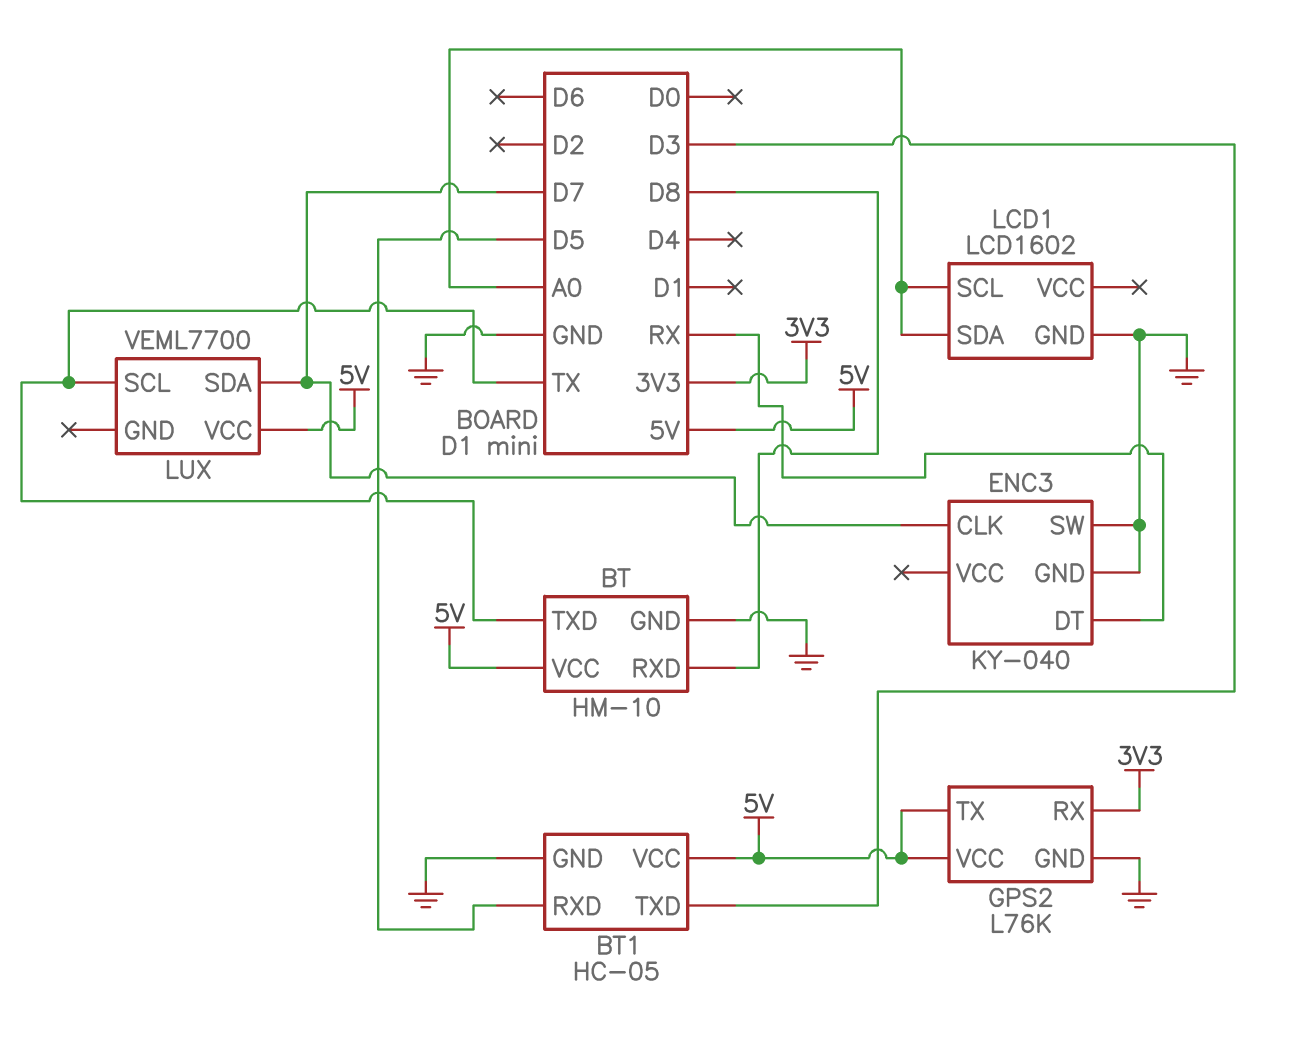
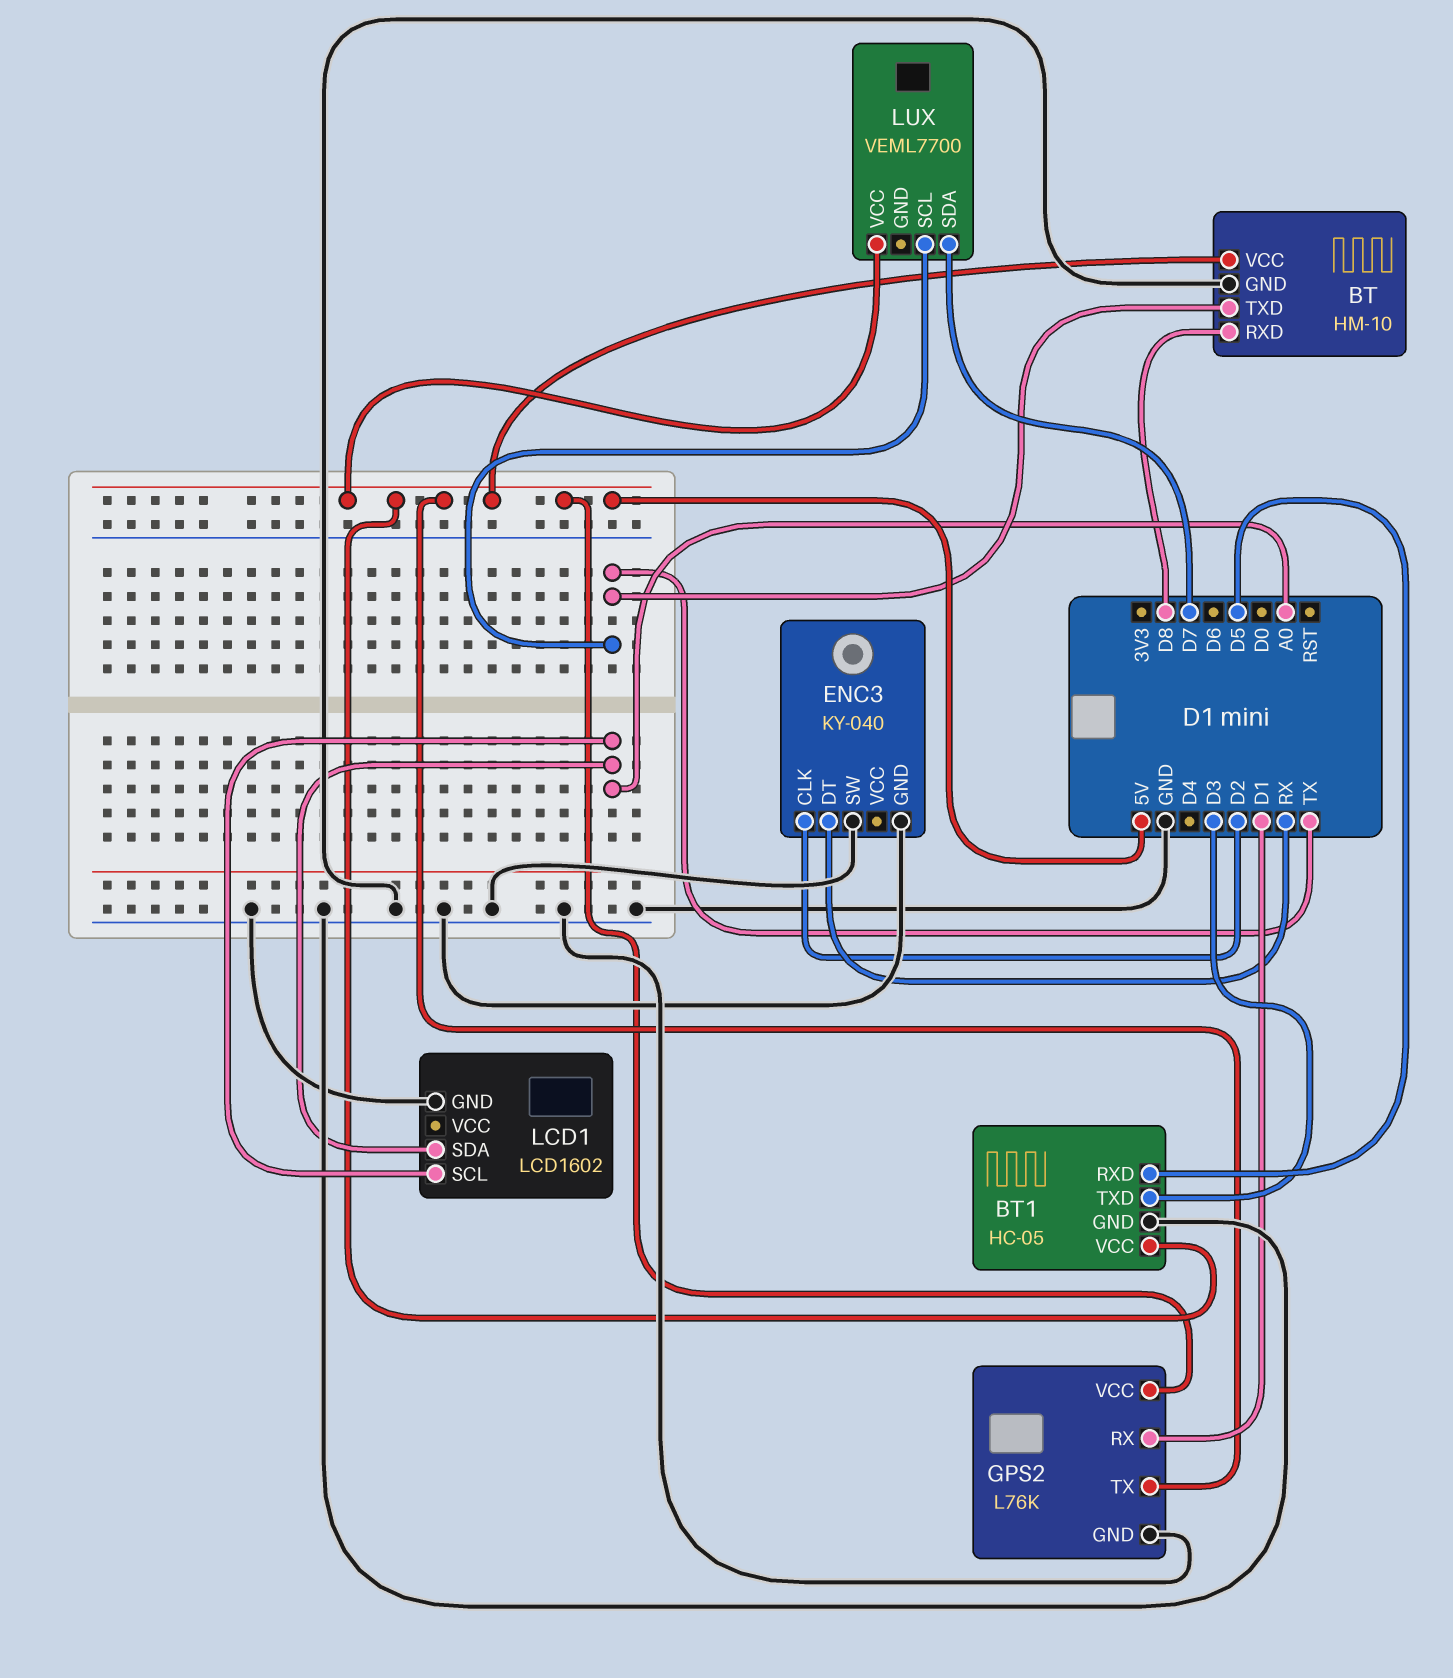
ENC3 pin CLK: D7 -> D2
GPS2 pin RX: 3V3 -> D1

